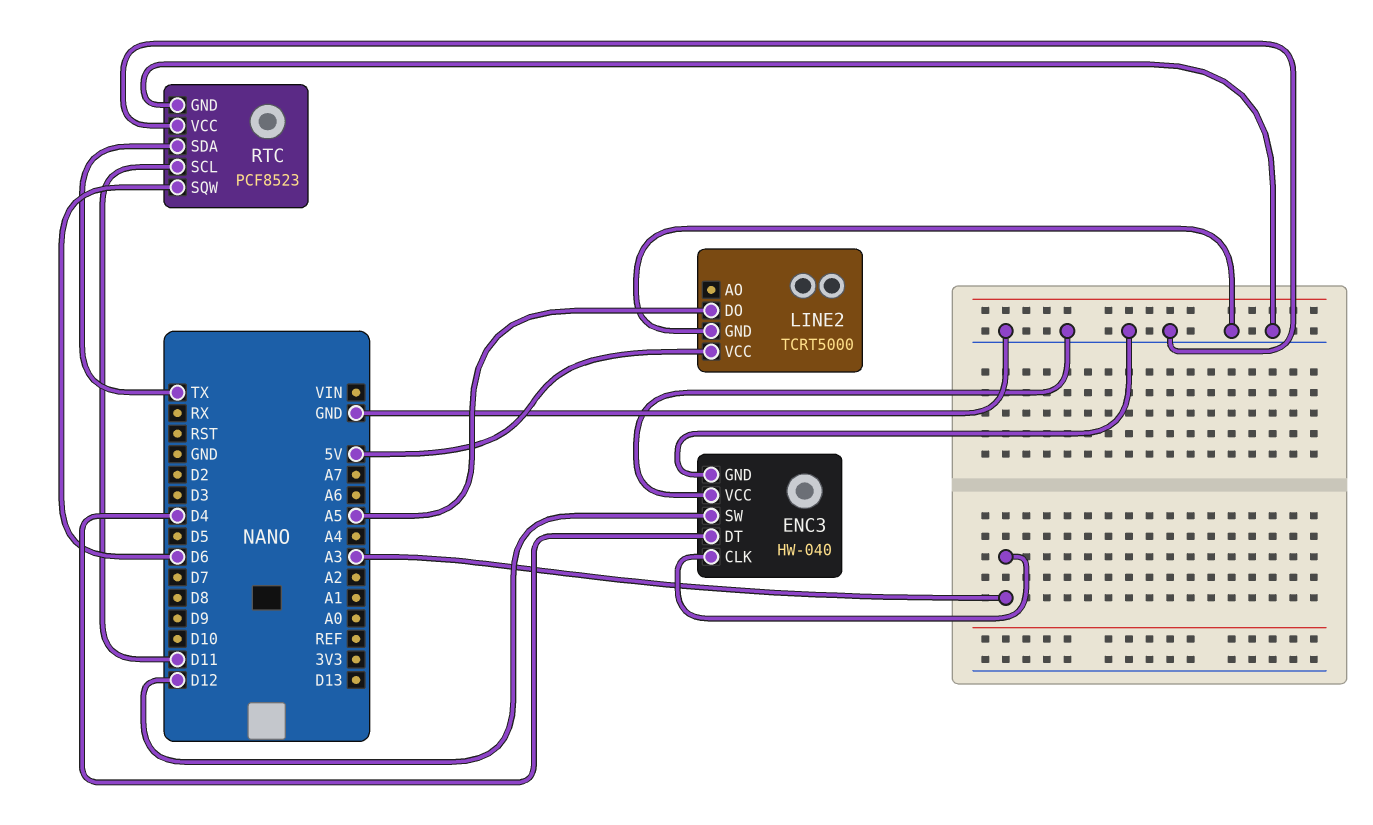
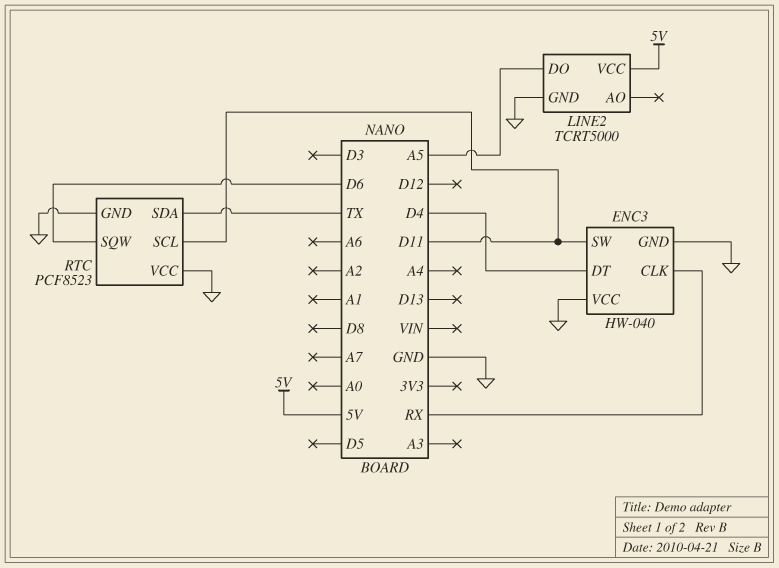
ENC3 pin CLK: A3 -> RX
ENC3 pin SW: D12 -> D11

